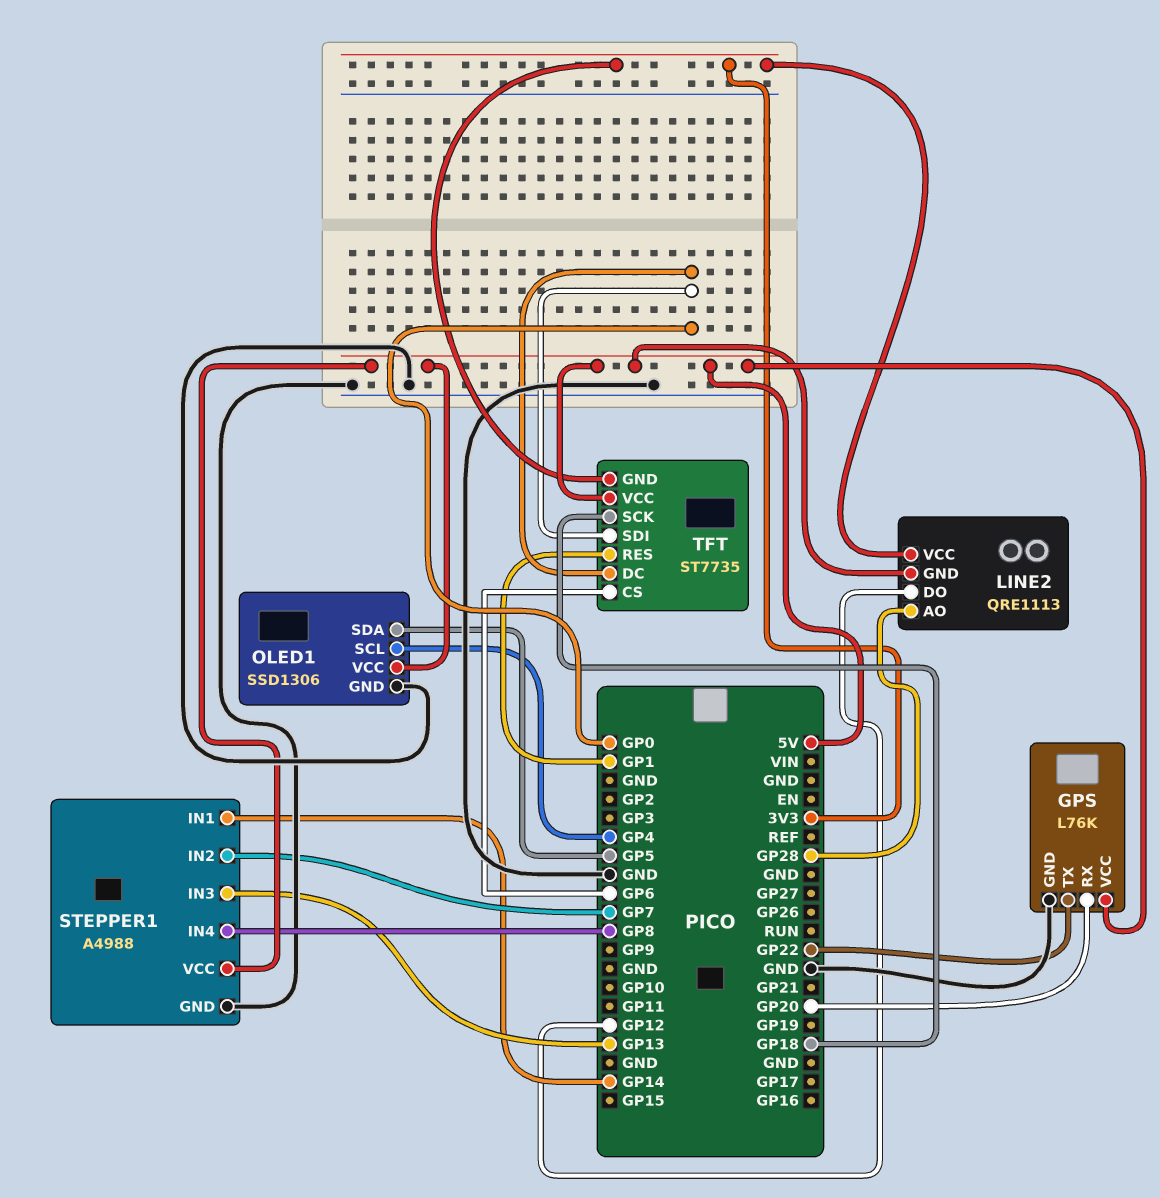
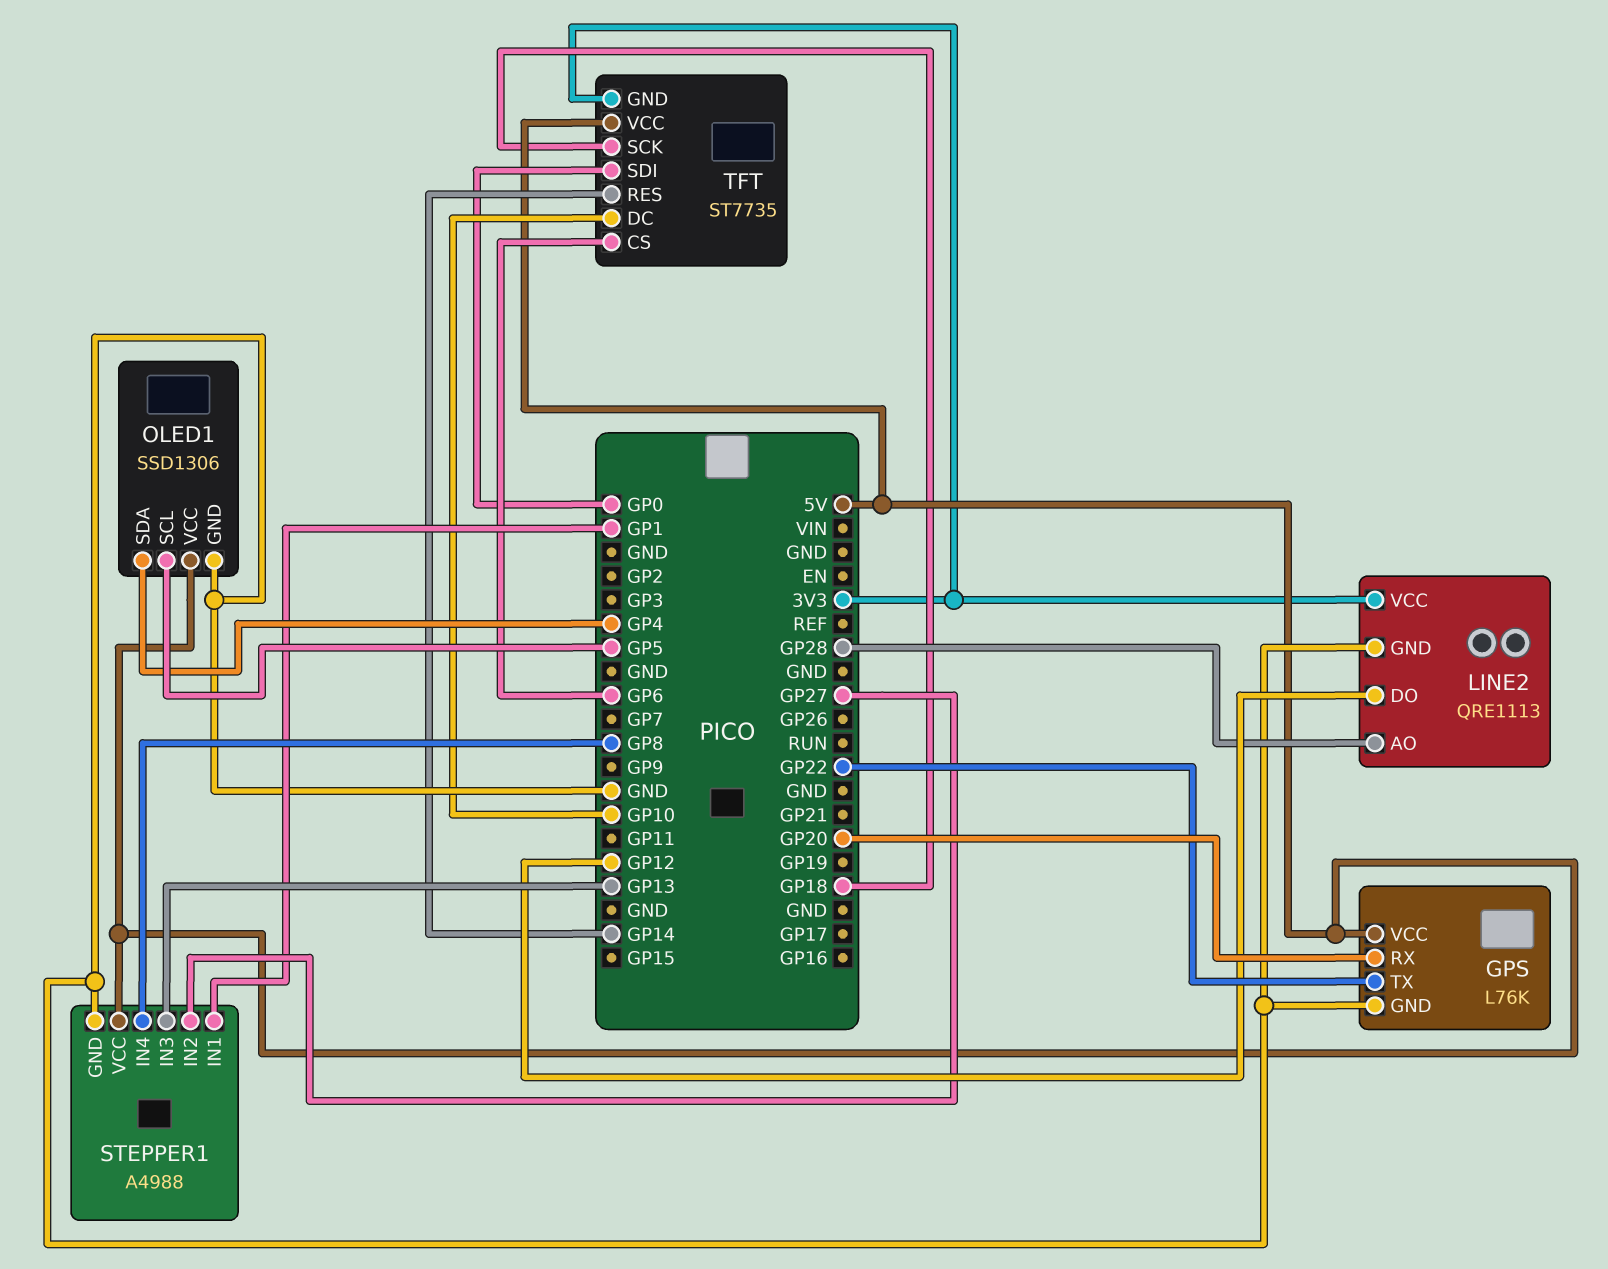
LINE2 pin GND: 5V -> GND
OLED1 pin SCL: GP4 -> GP5
OLED1 pin SDA: GP5 -> GP4
STEPPER1 pin IN1: GP14 -> GP1
STEPPER1 pin IN2: GP7 -> GP27
TFT pin DC: GP0 -> GP10
TFT pin RES: GP1 -> GP14

